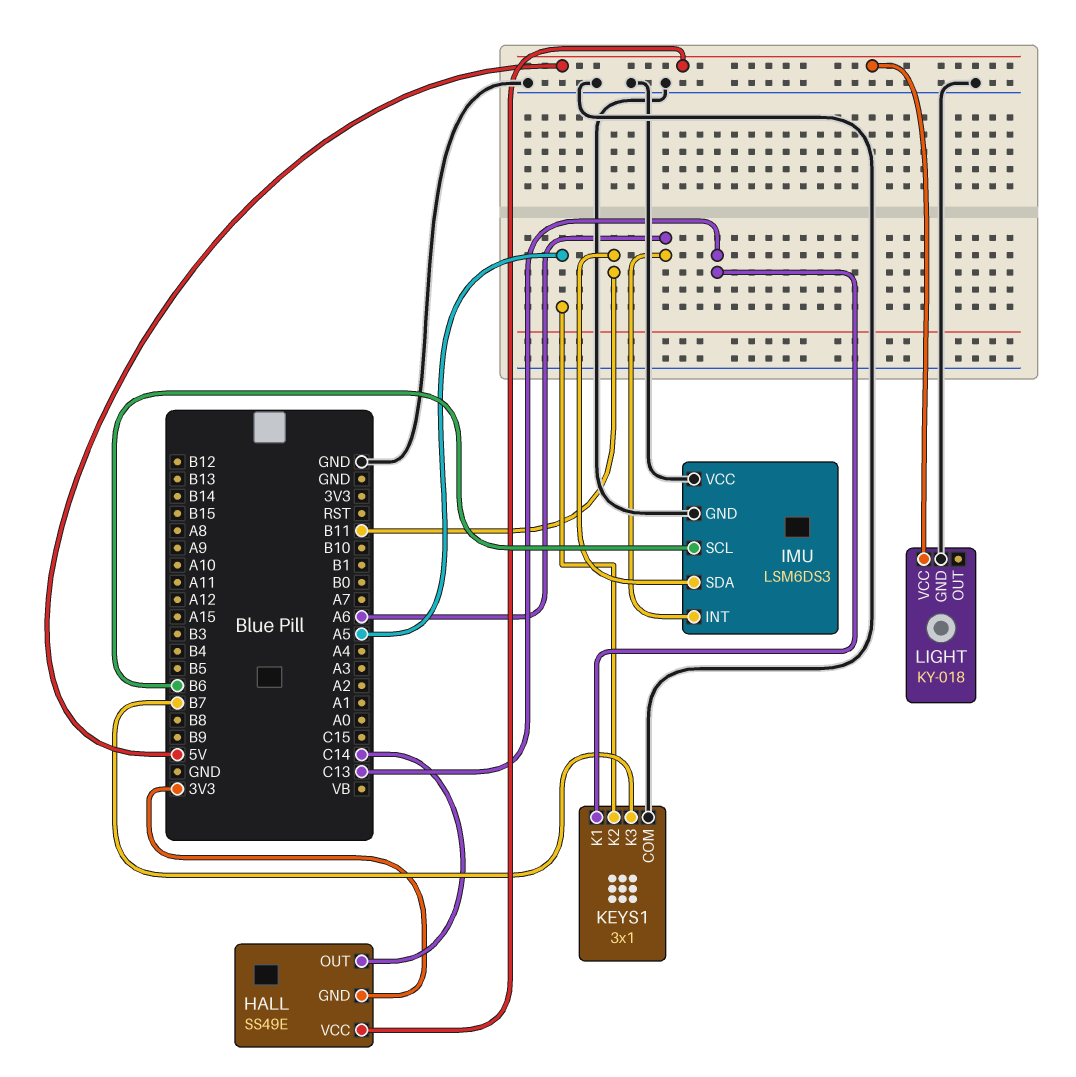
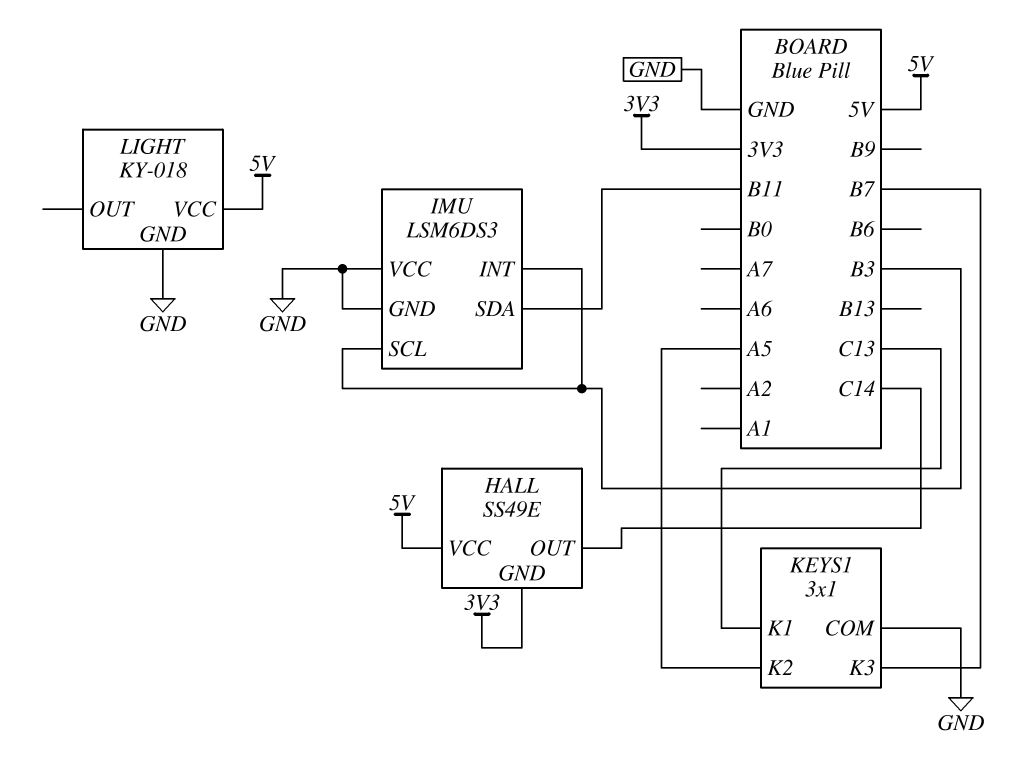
IMU pin INT: A6 -> B3
IMU pin SCL: B6 -> B3

